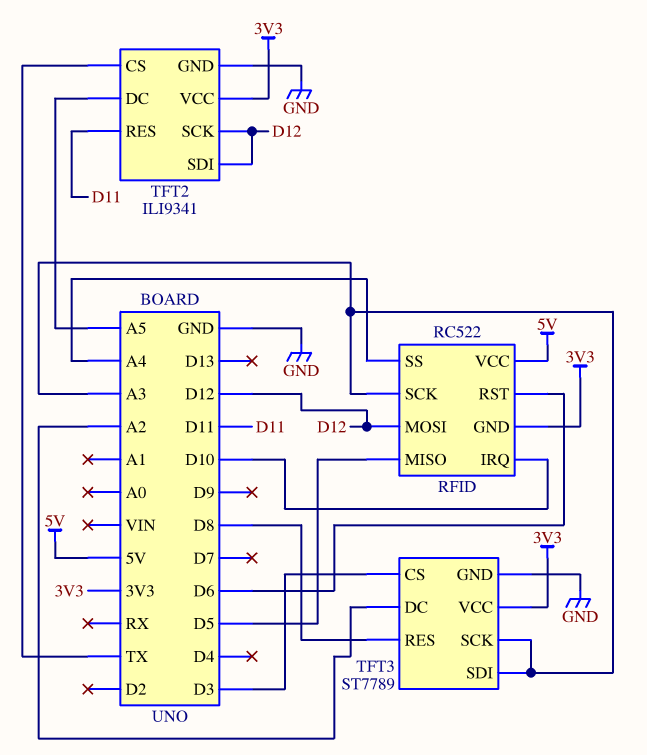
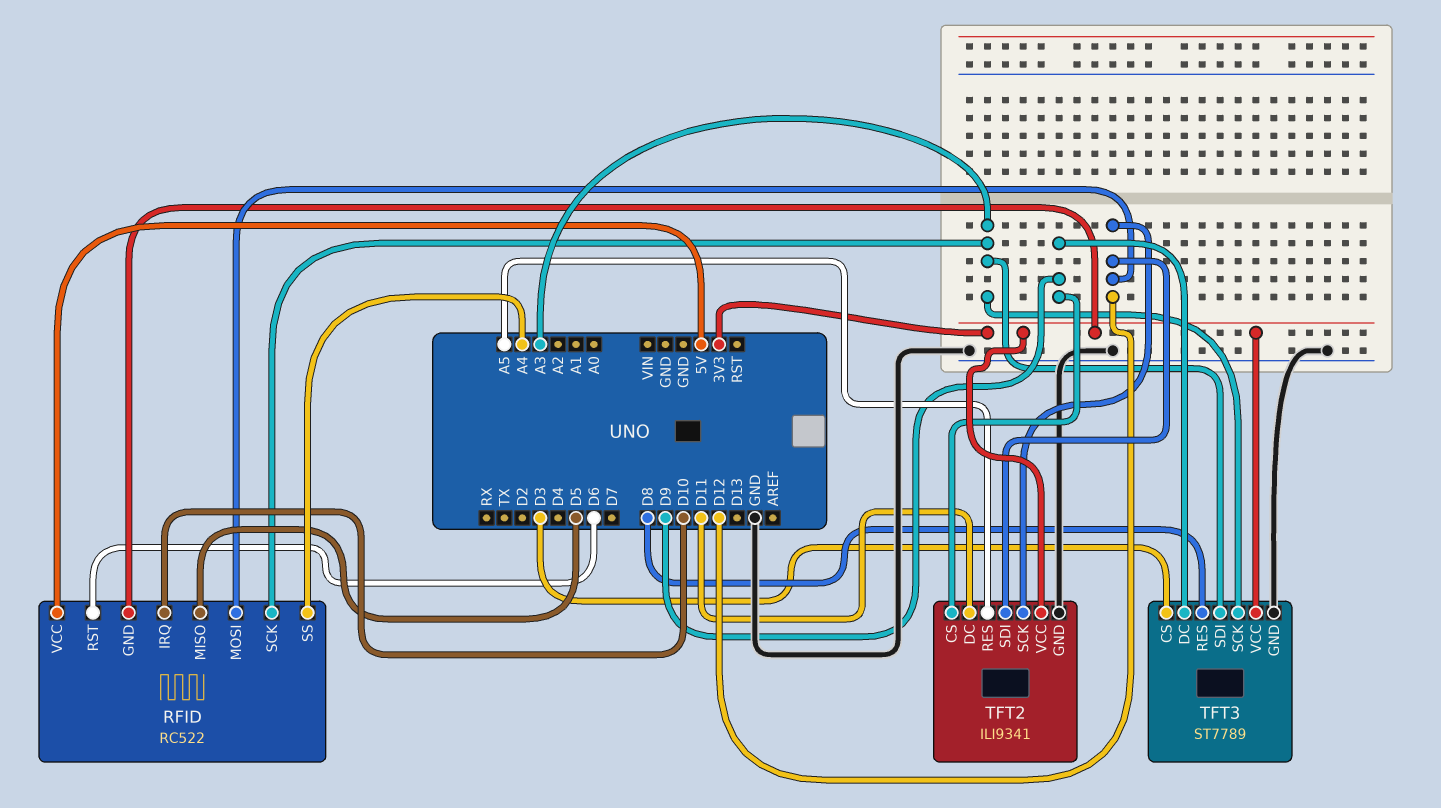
TFT2 pin CS: TX -> D9
TFT2 pin DC: A5 -> D11
TFT2 pin RES: D11 -> A5
TFT3 pin DC: A2 -> D9

